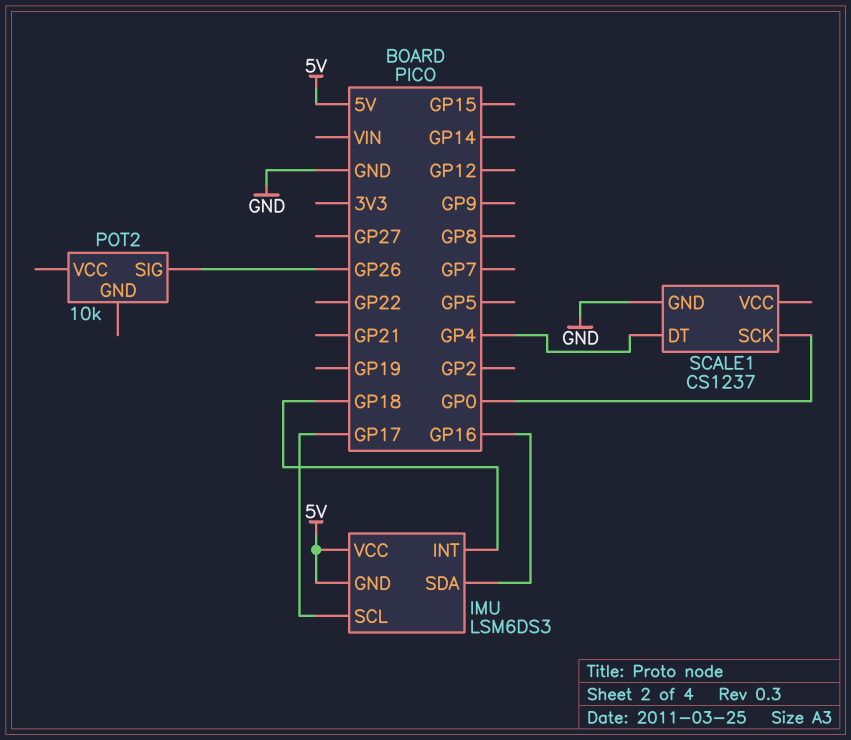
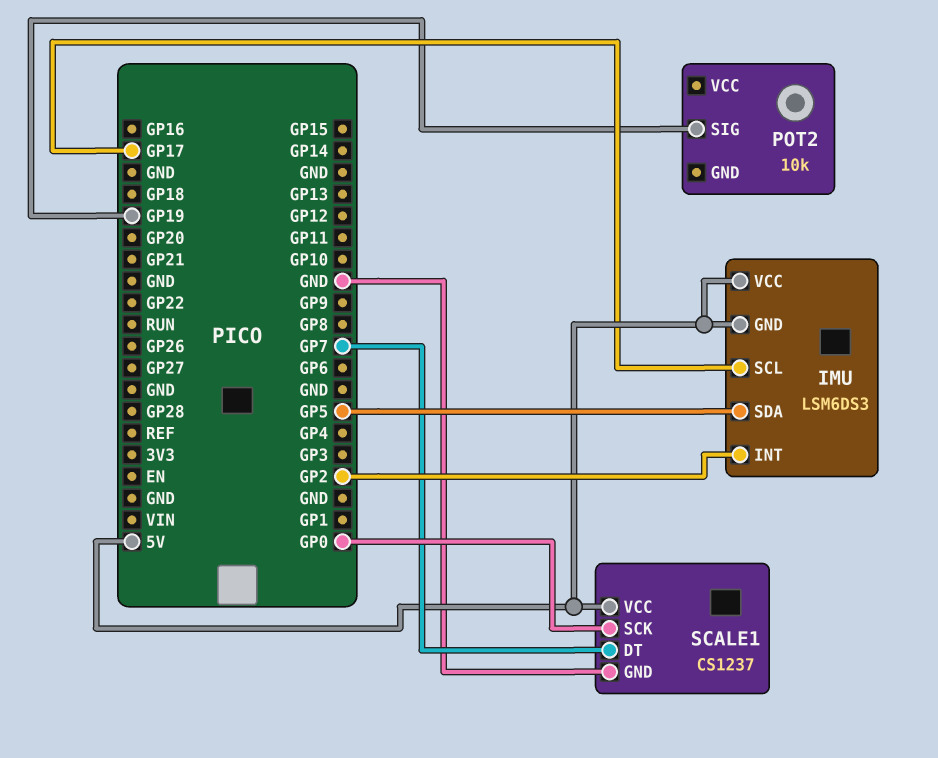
IMU pin INT: GP18 -> GP2
IMU pin SDA: GP16 -> GP5
POT2 pin SIG: GP26 -> GP19
SCALE1 pin DT: GP4 -> GP7
SCALE1 pin VCC: none -> 5V

